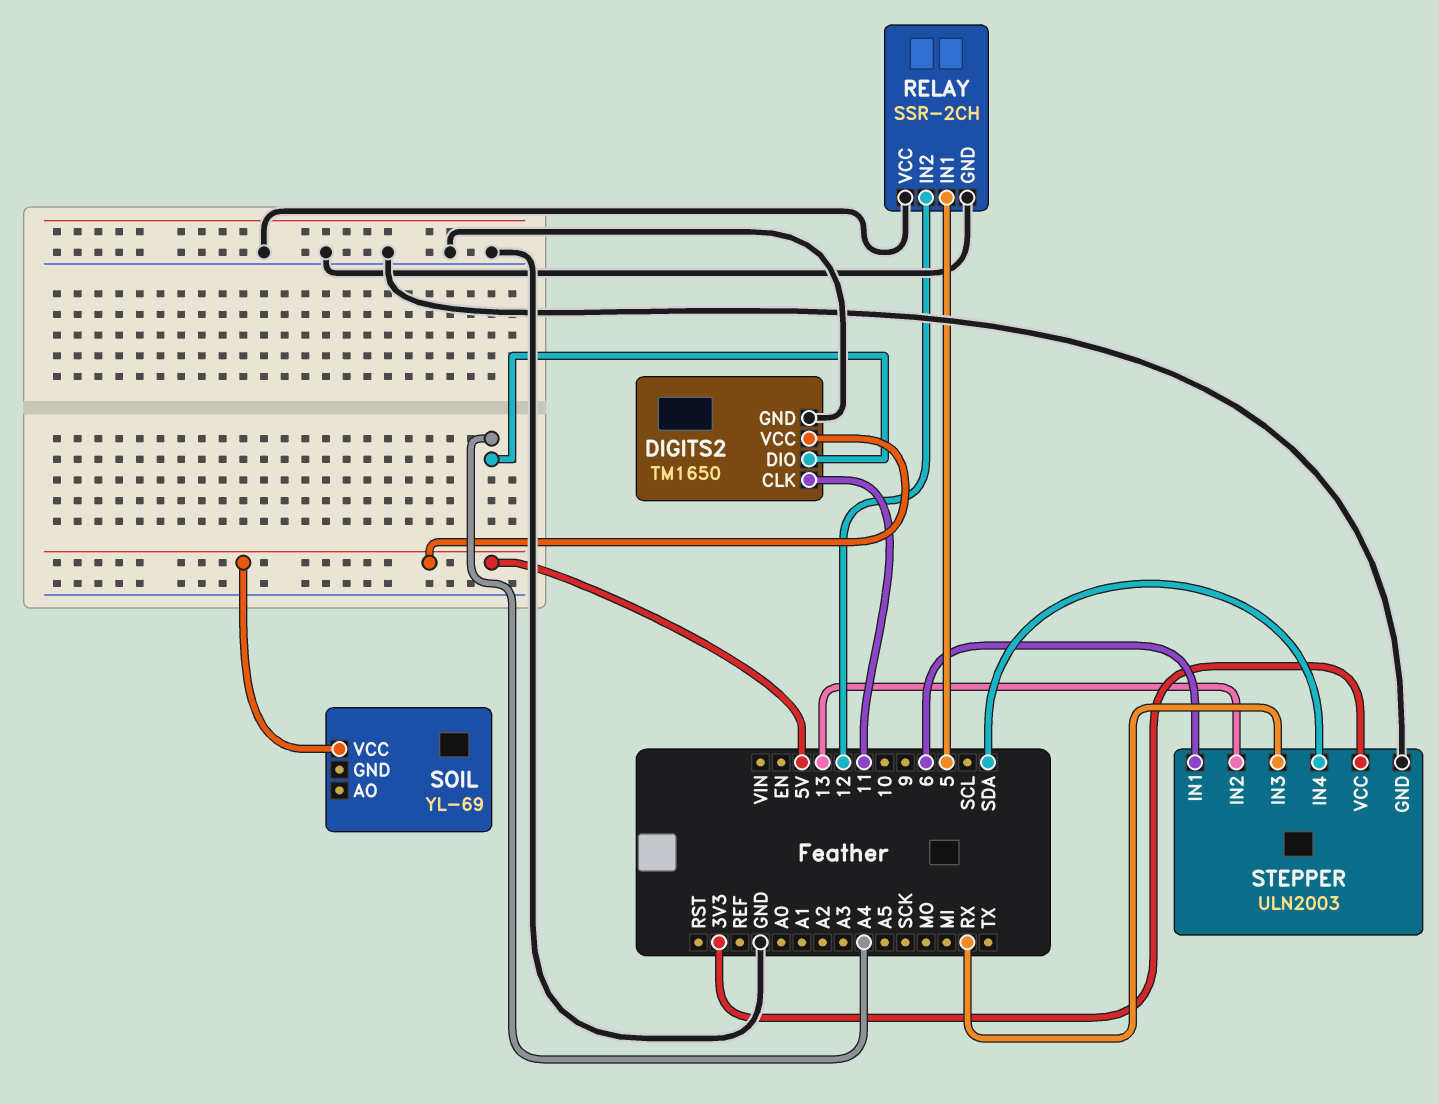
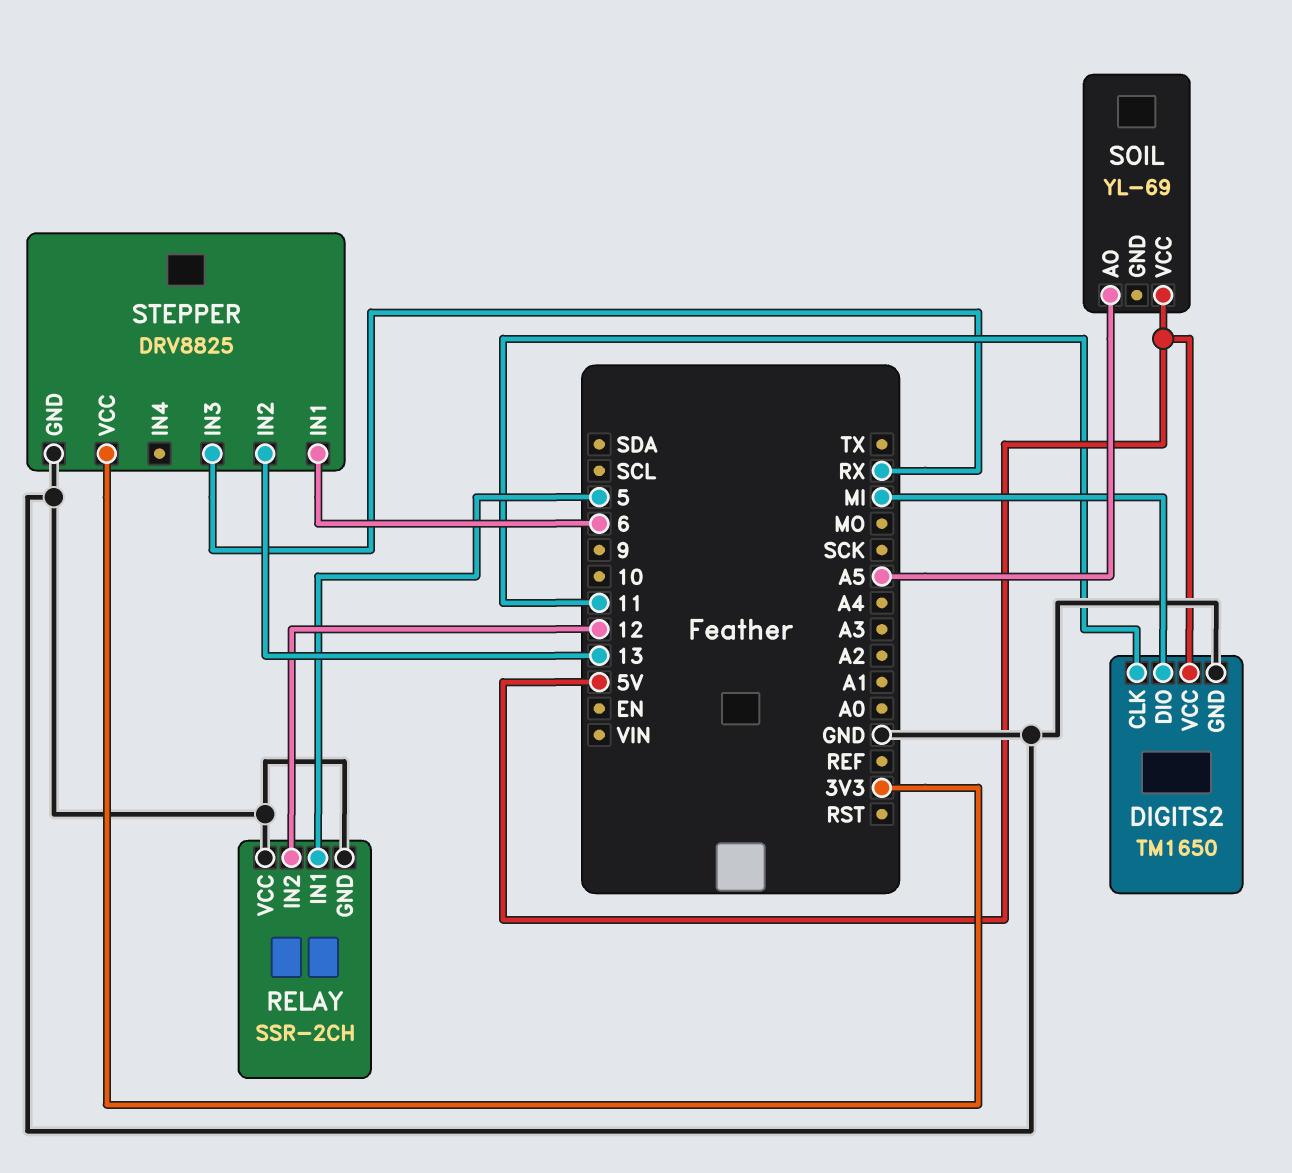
DIGITS2 pin DIO: A4 -> MI
SOIL pin AO: none -> A5
STEPPER: ULN2003 -> DRV8825
STEPPER pin IN4: SDA -> none

